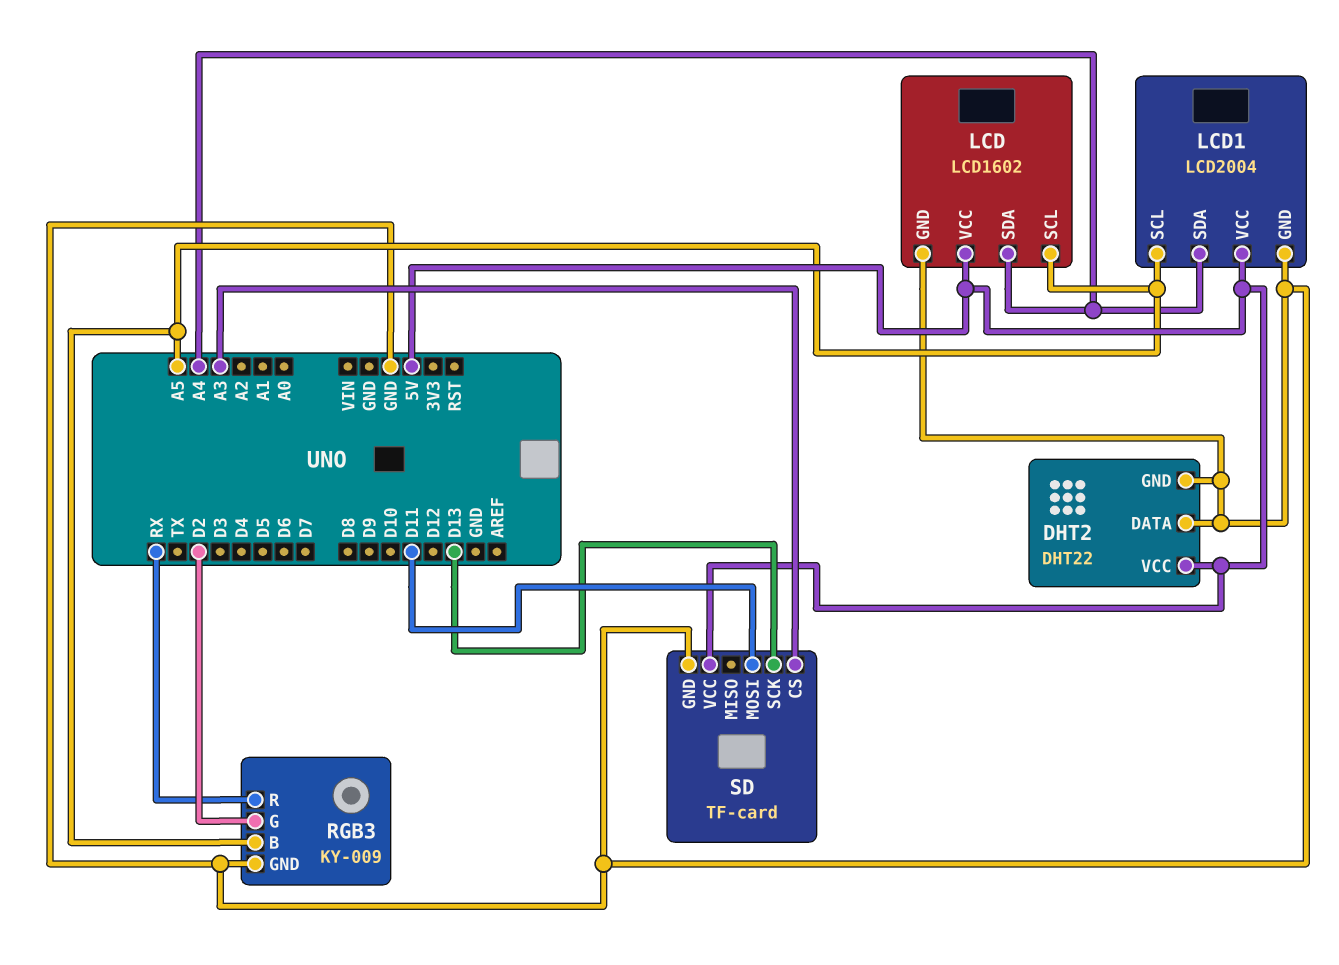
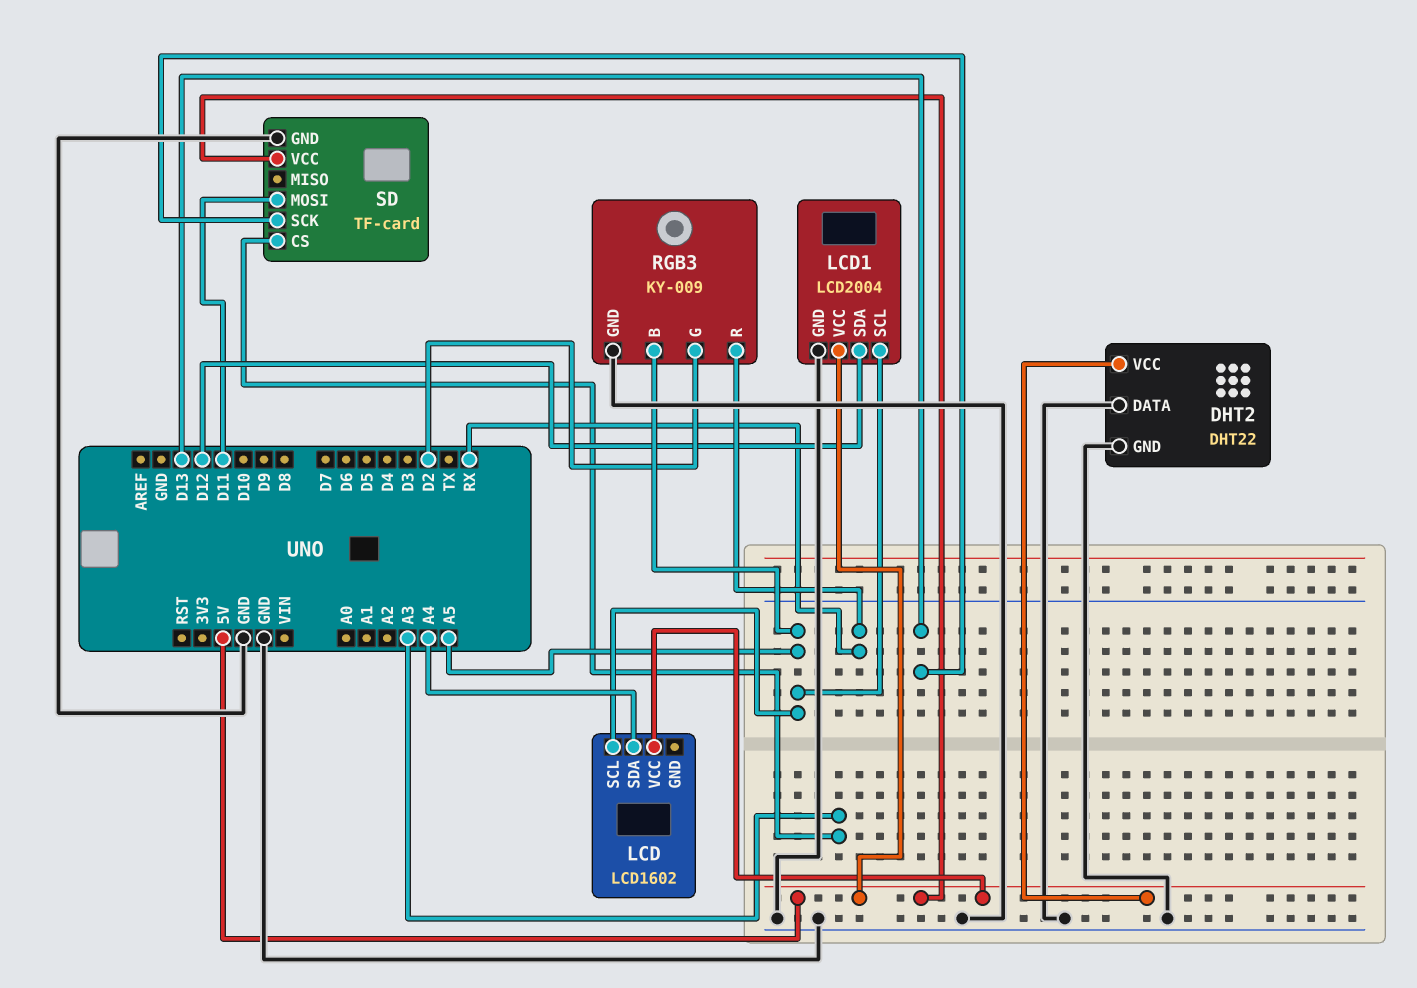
LCD pin GND: GND -> none
LCD1 pin SDA: A4 -> D12

